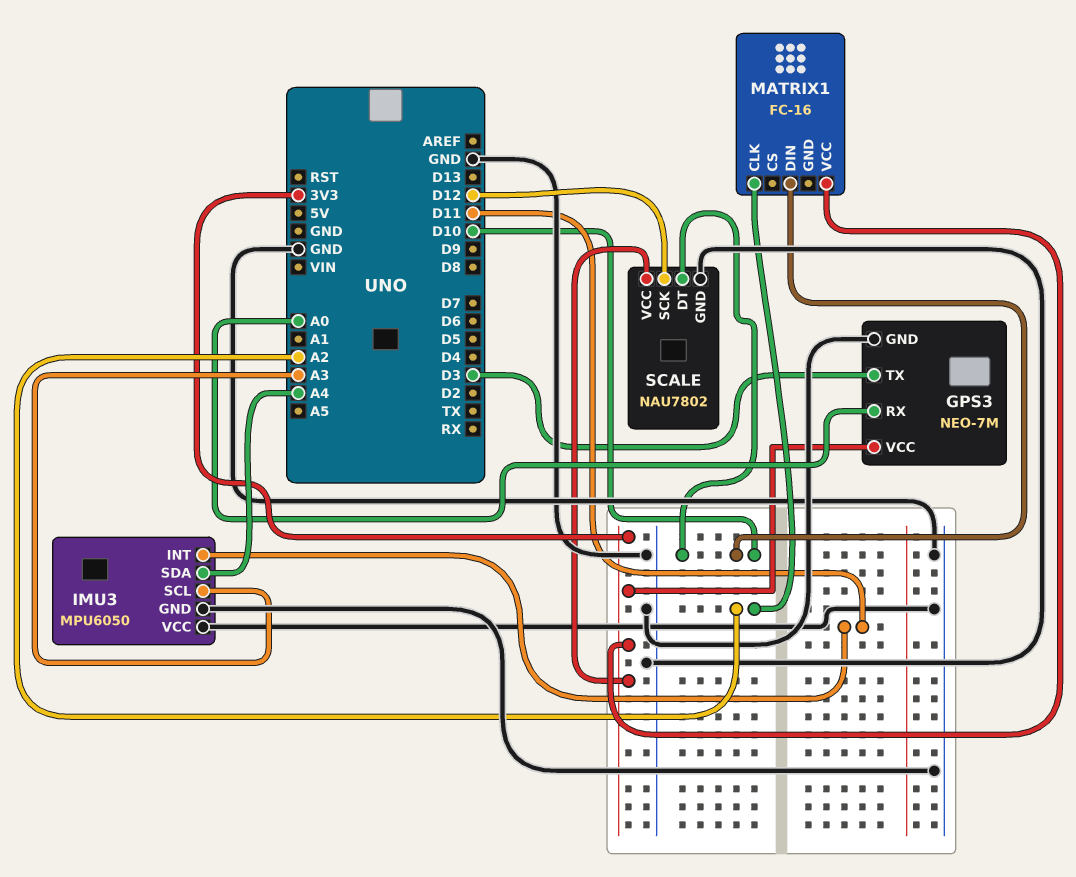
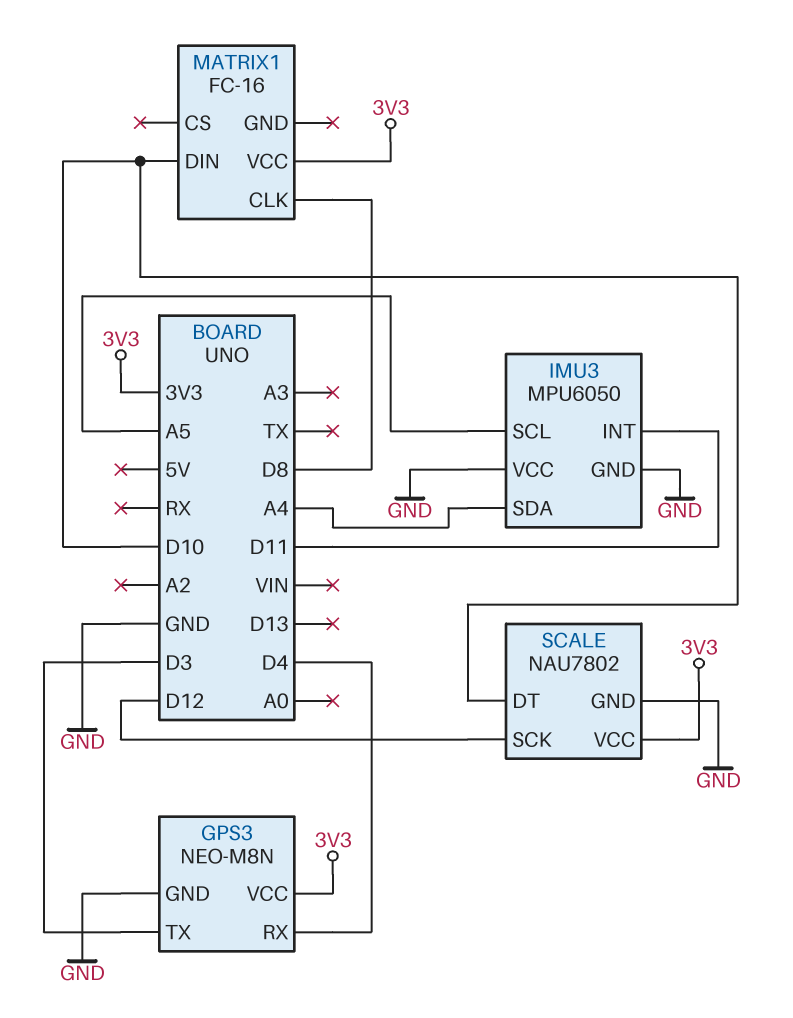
GPS3: NEO-7M -> NEO-M8N
GPS3 pin RX: A0 -> D4
IMU3 pin SCL: A3 -> A5
MATRIX1 pin CLK: A2 -> D8

